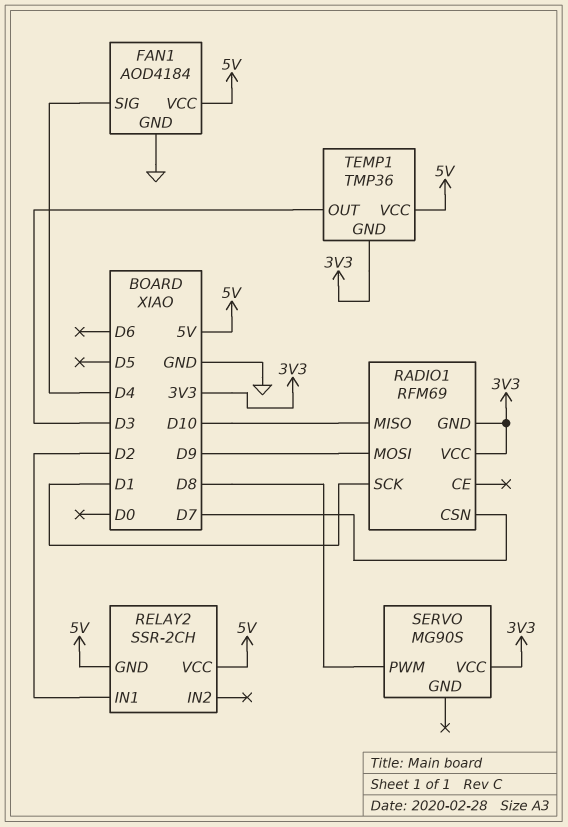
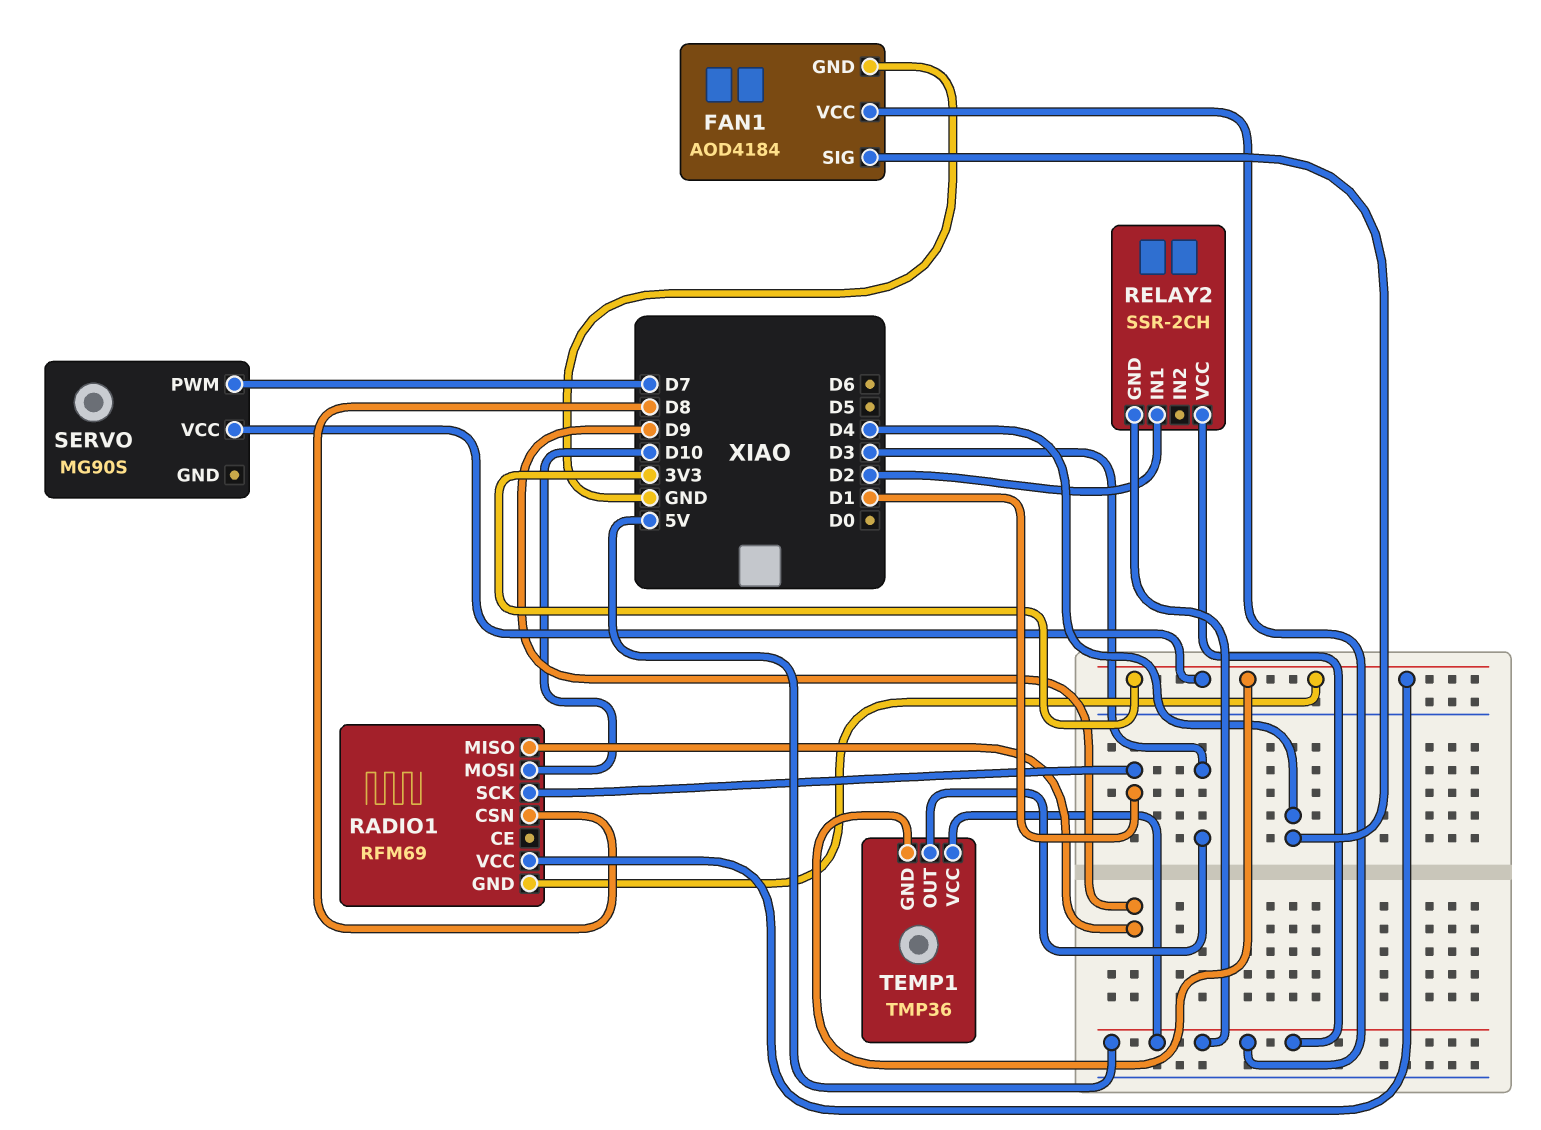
RADIO1 pin CSN: D7 -> D8
RADIO1 pin MISO: D10 -> D9
RADIO1 pin MOSI: D9 -> D10
SERVO pin PWM: D8 -> D7

